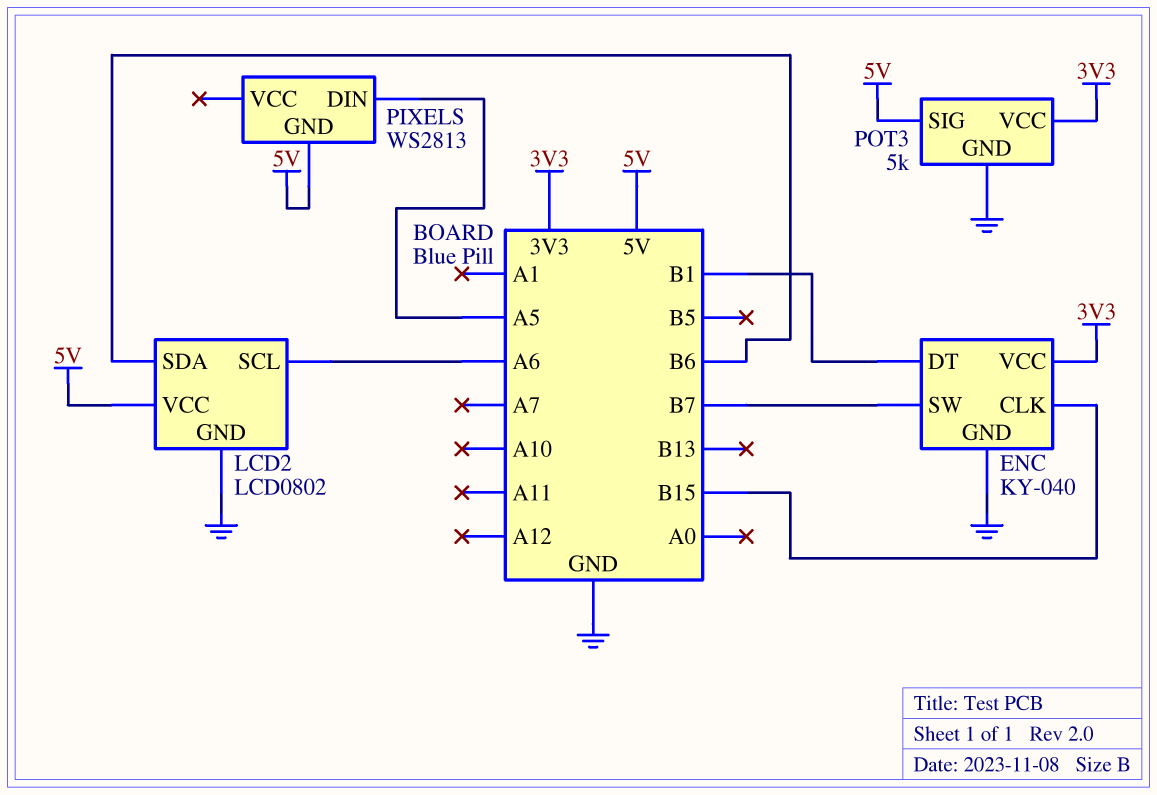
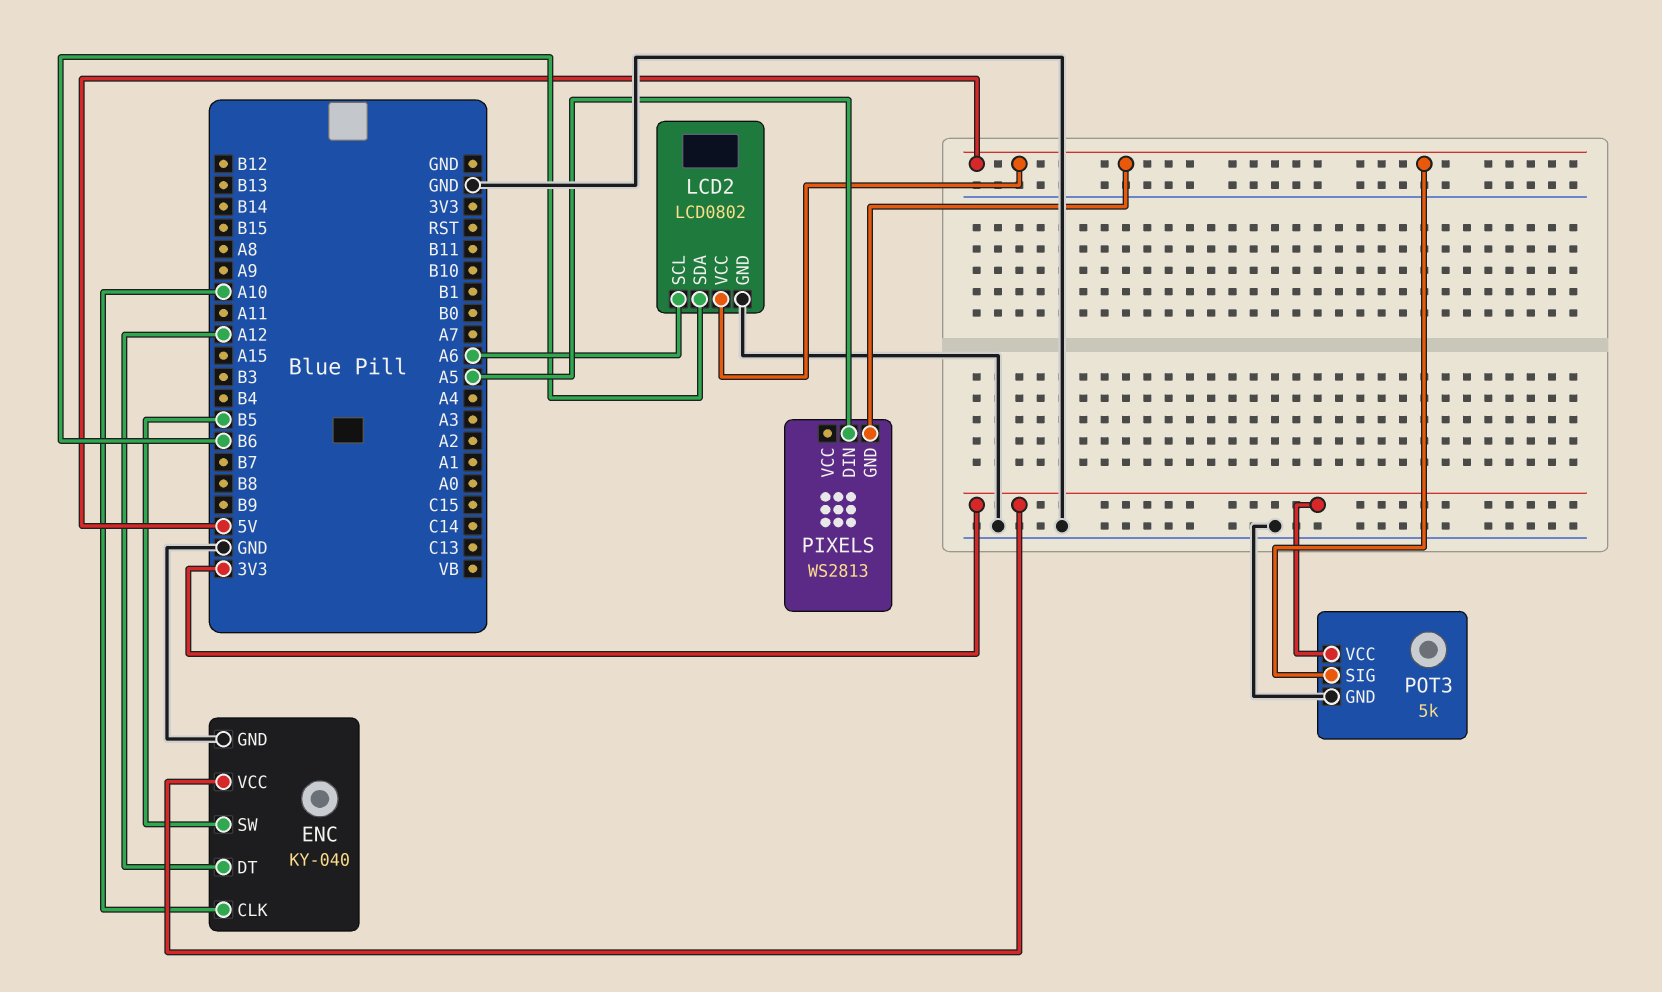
ENC pin CLK: B15 -> A10
ENC pin DT: B1 -> A12
ENC pin SW: B7 -> B5

